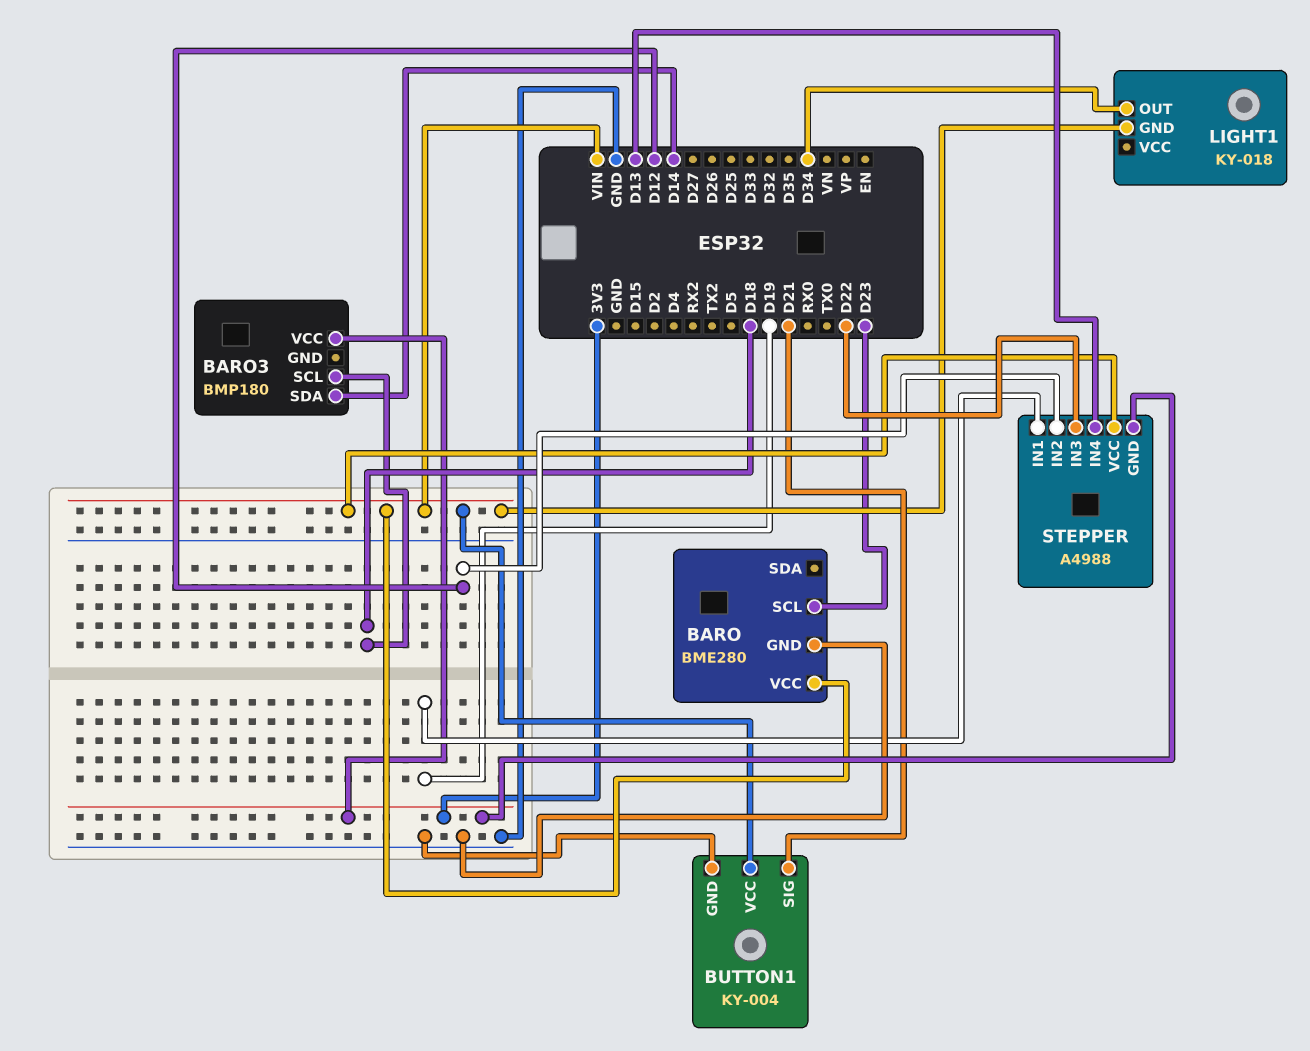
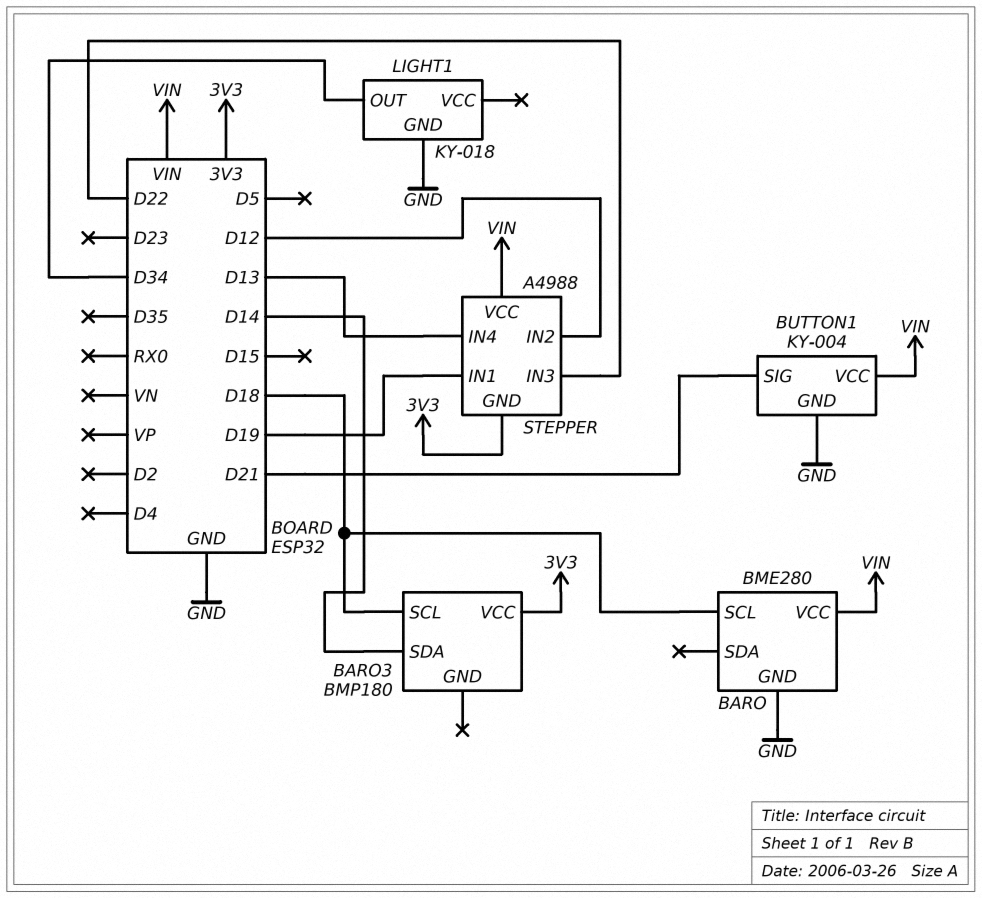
BARO pin SCL: D23 -> D18
LIGHT1 pin GND: VIN -> GND

